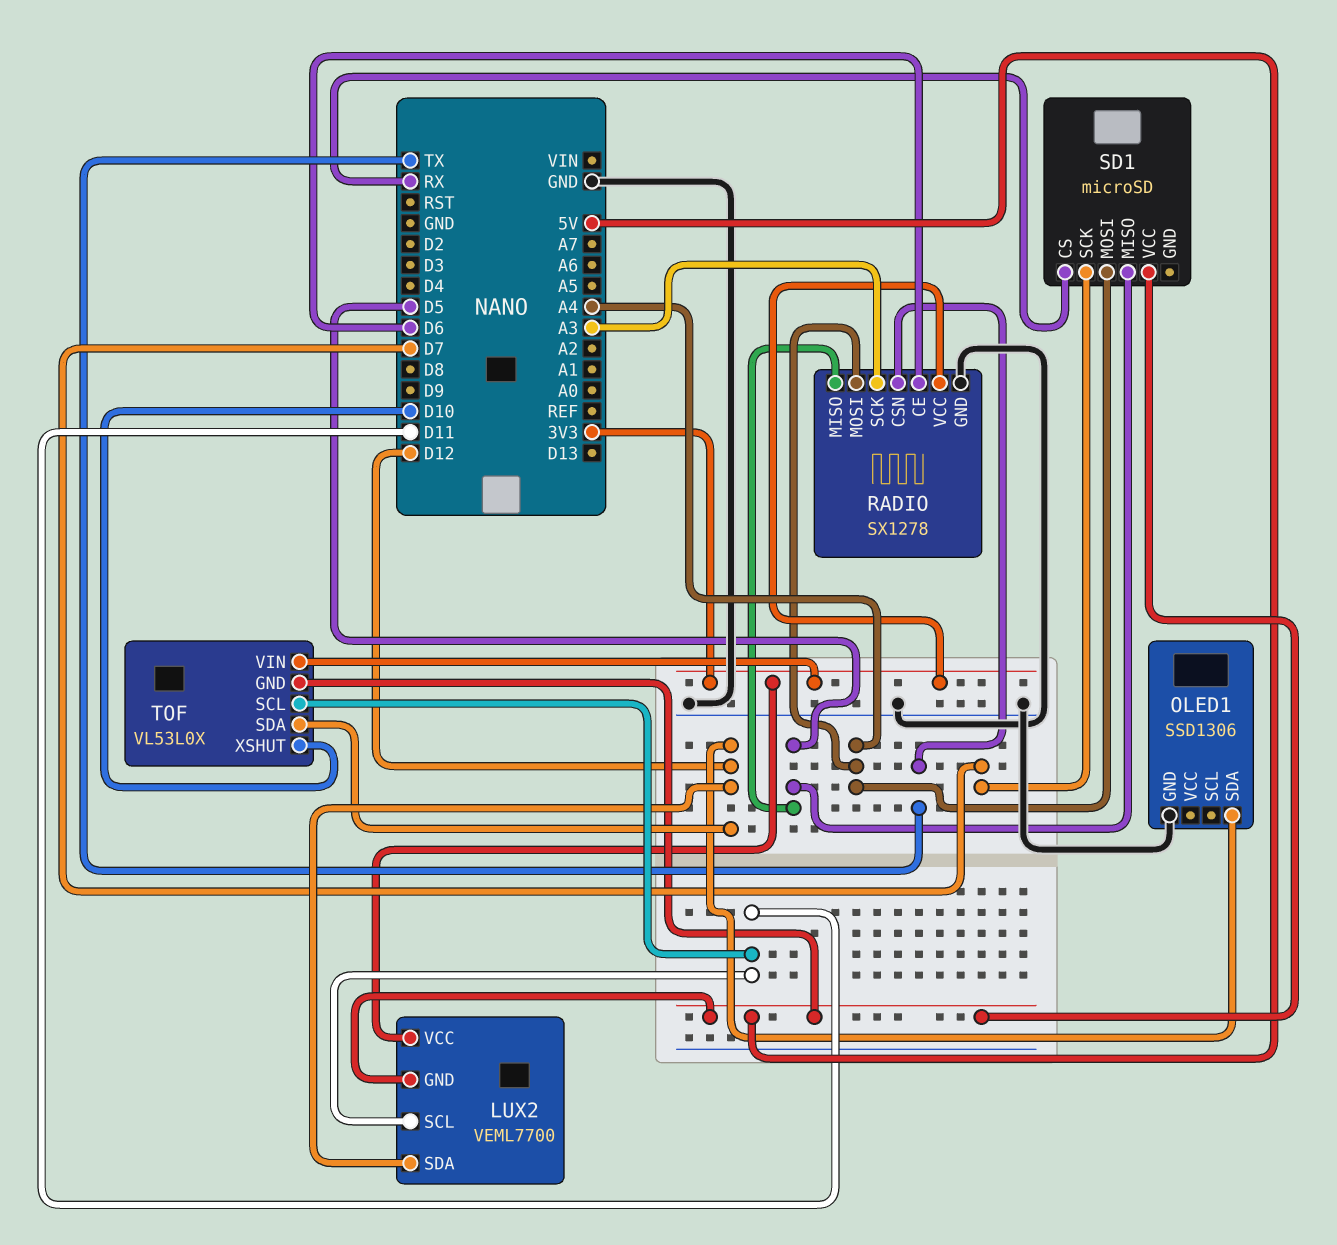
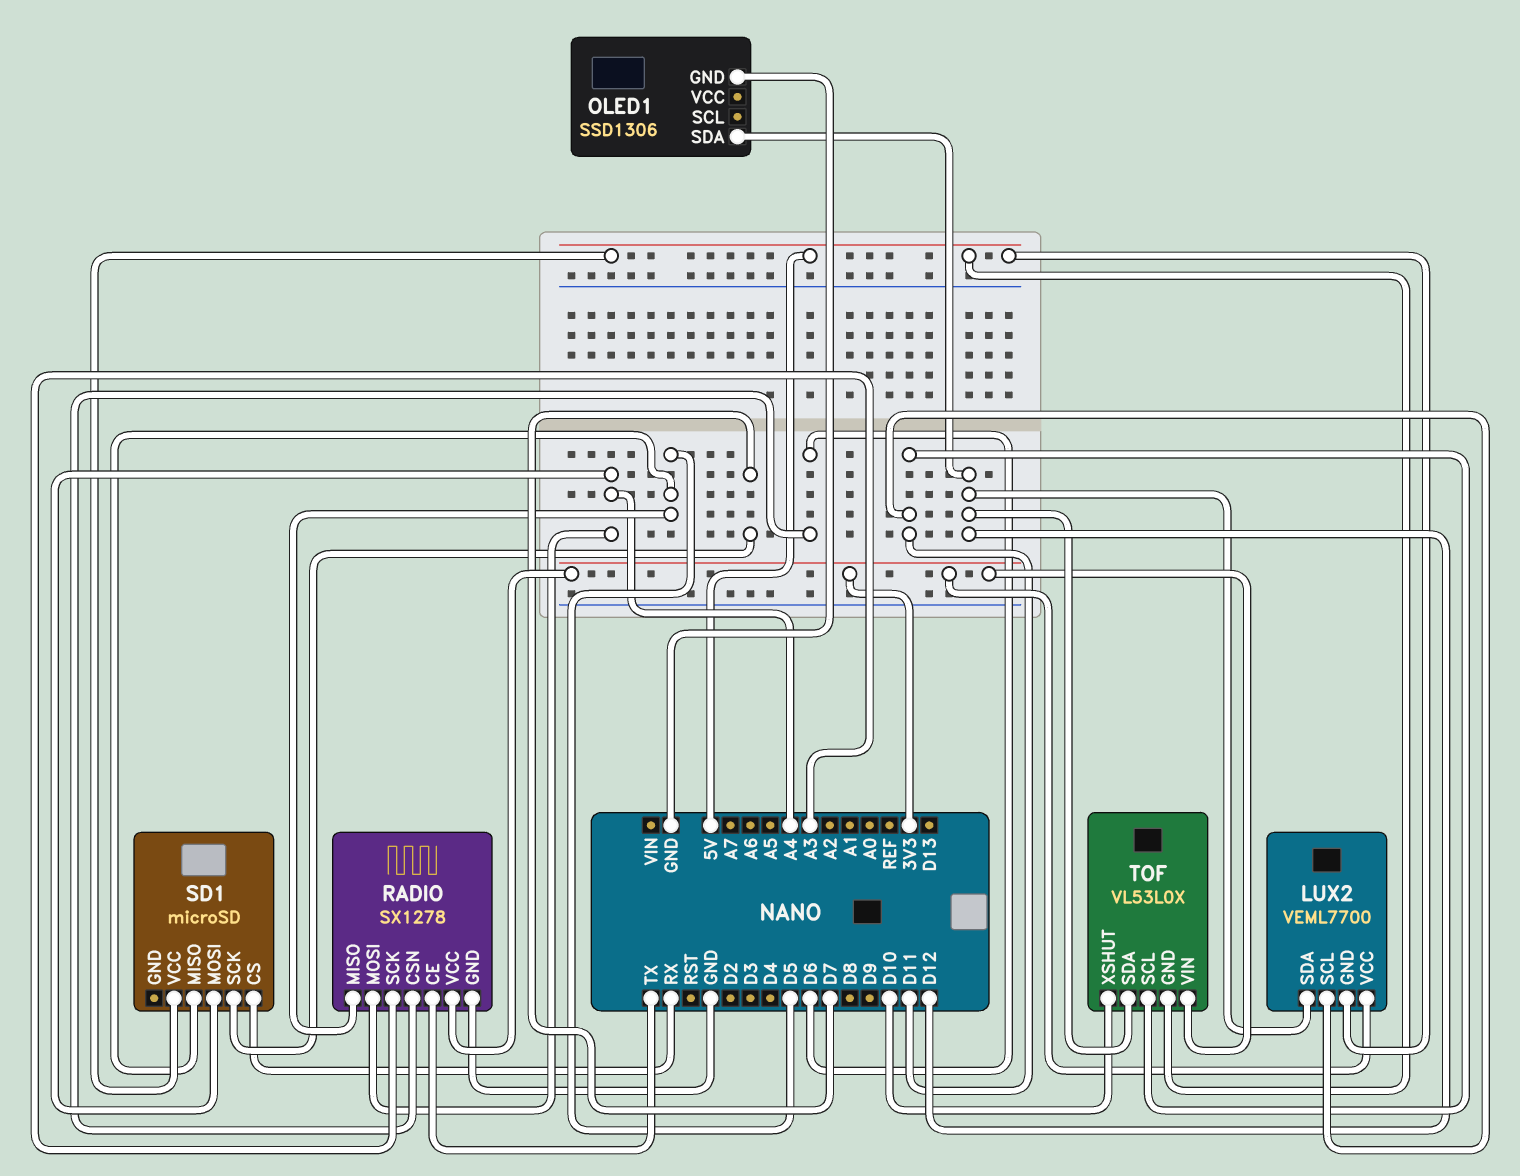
RADIO pin CE: D6 -> TX
RADIO pin CSN: TX -> D6

